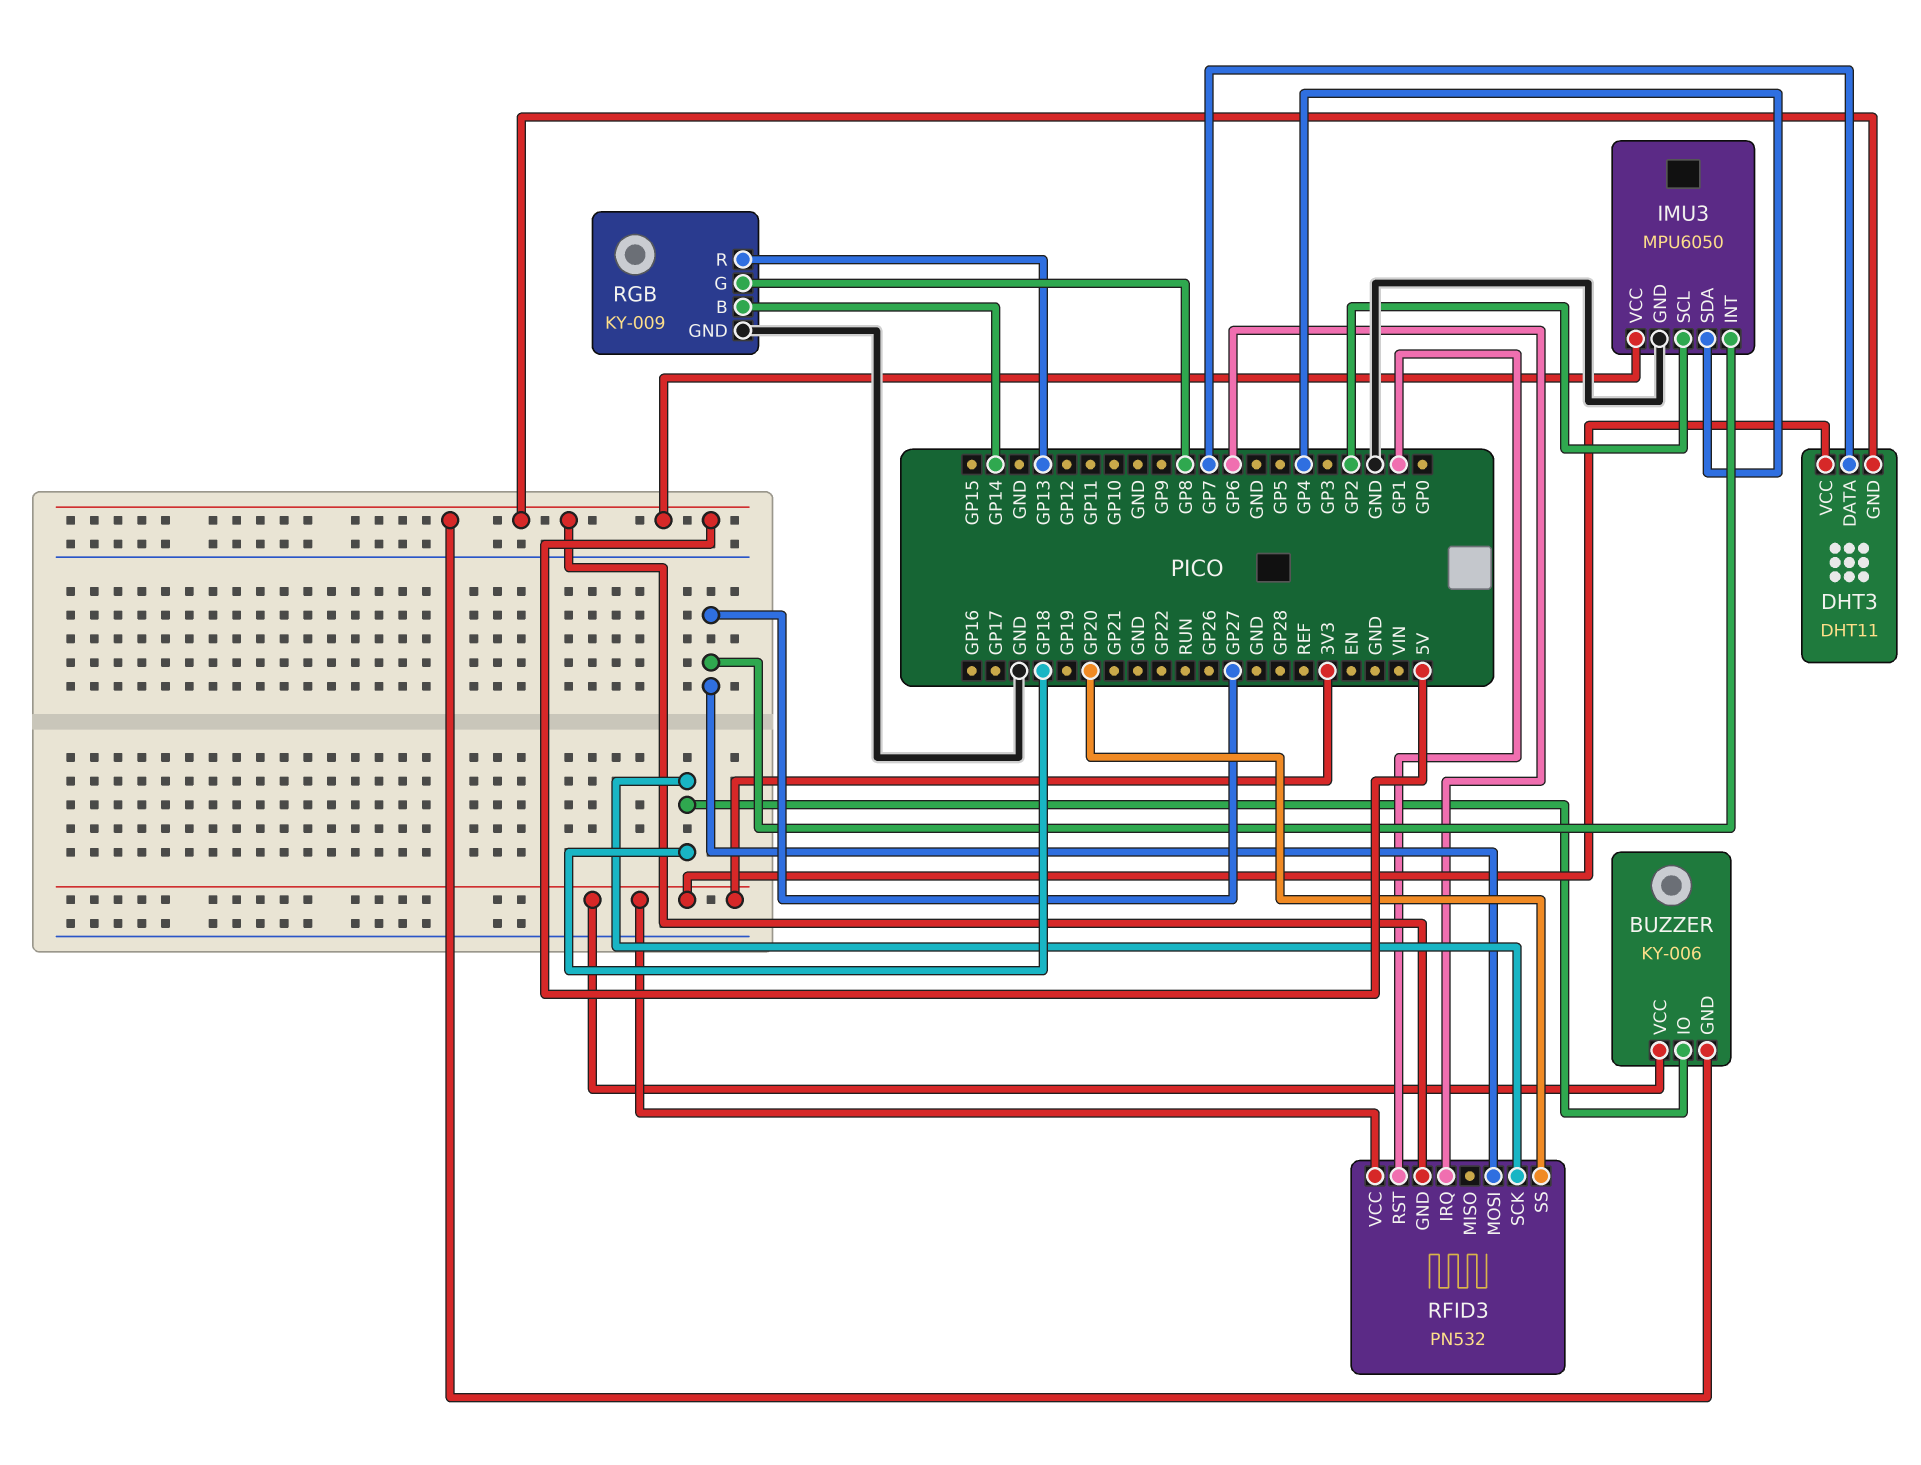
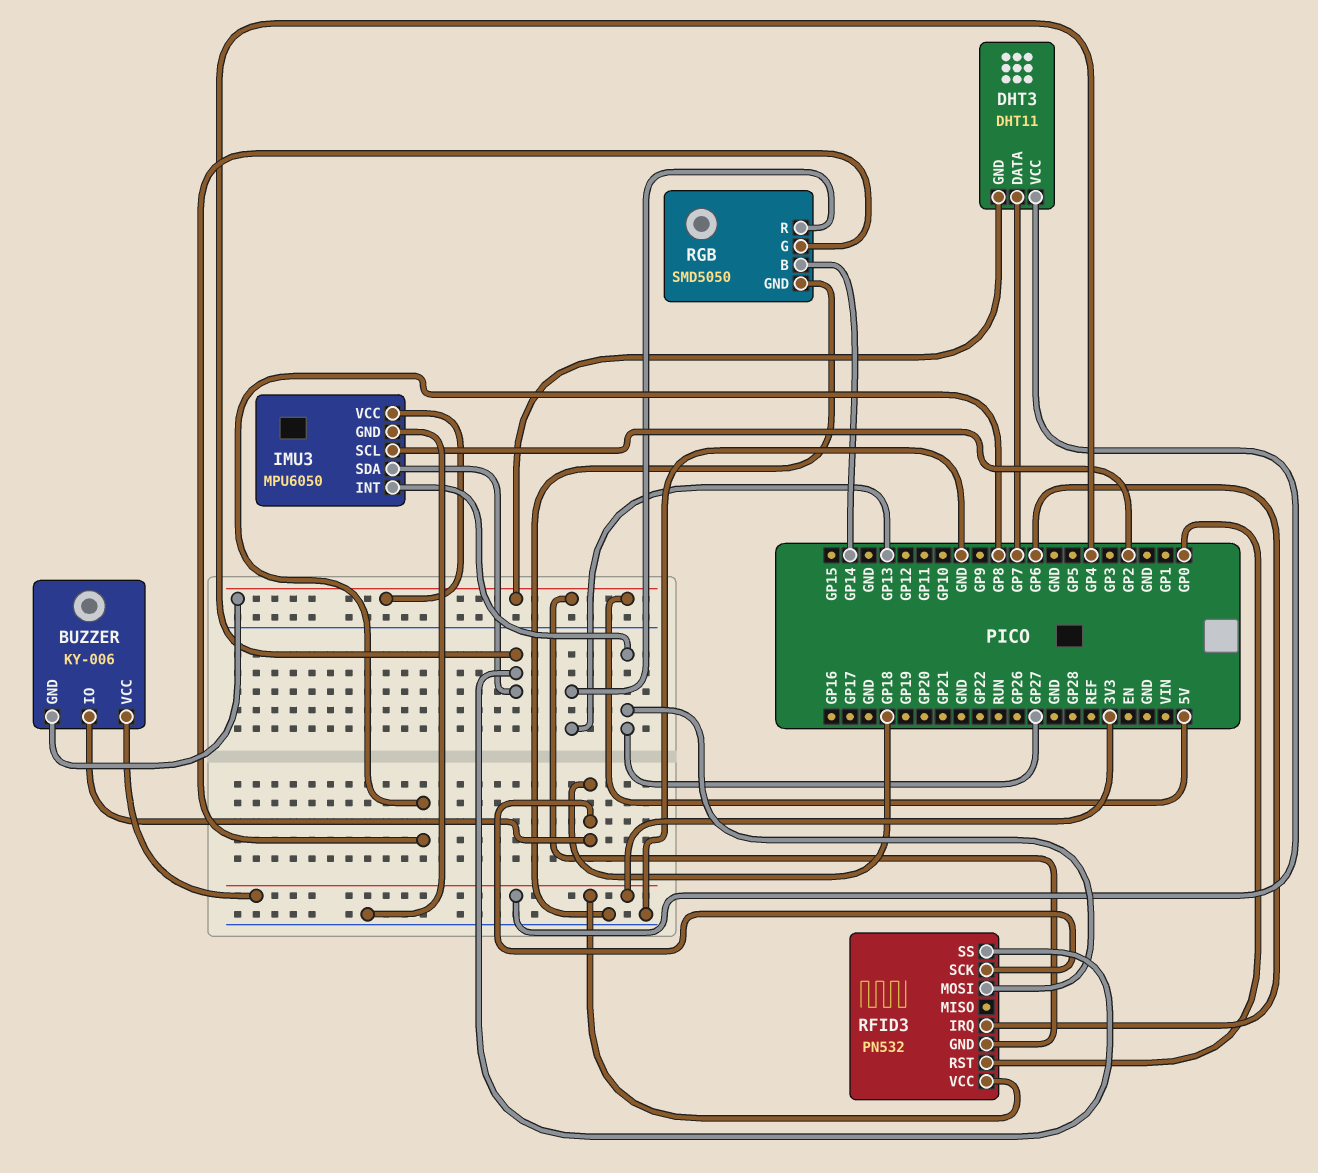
RFID3 pin RST: GP1 -> GP0
RFID3 pin SS: GP20 -> GP4
RGB: KY-009 -> SMD5050

